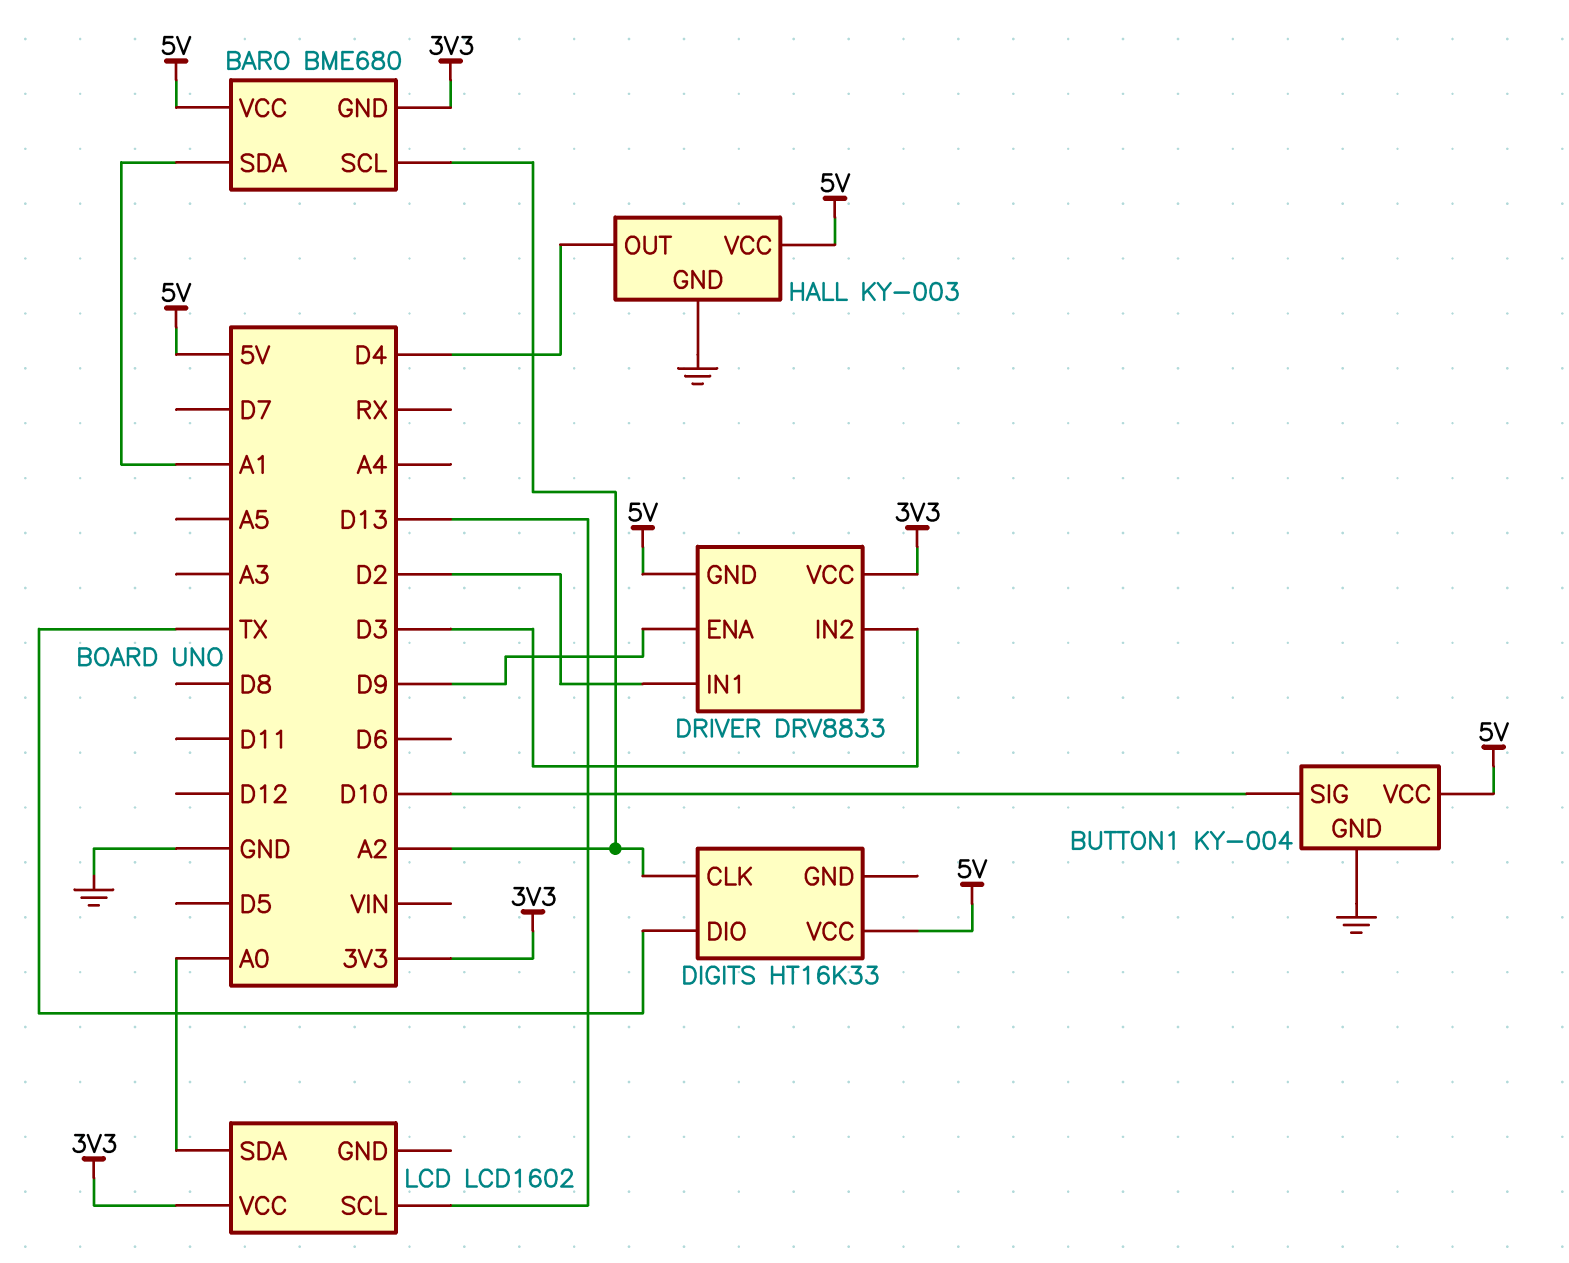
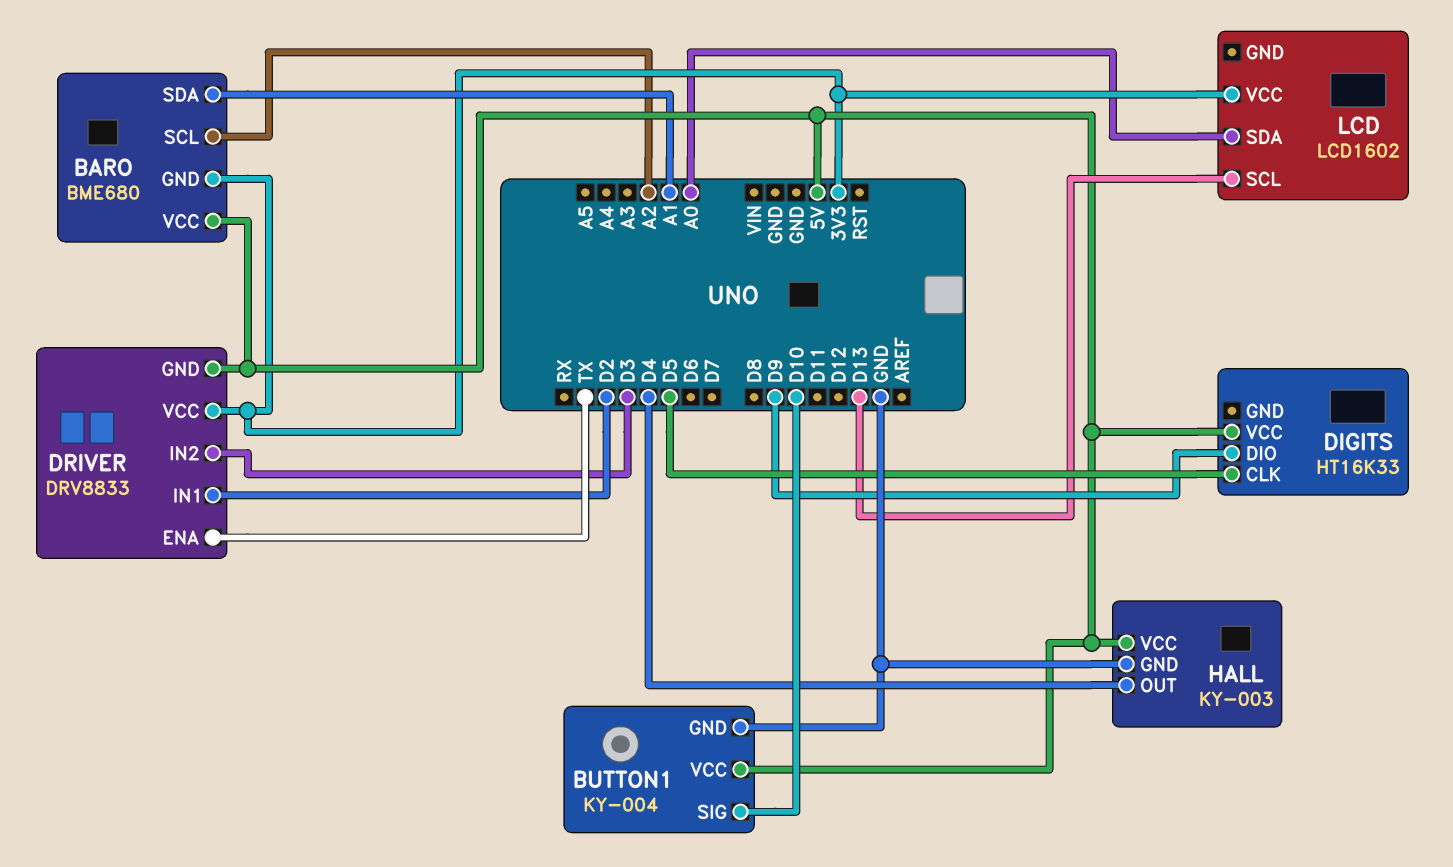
DIGITS pin CLK: A2 -> D5
DIGITS pin DIO: TX -> D9
DRIVER pin ENA: D9 -> TX

